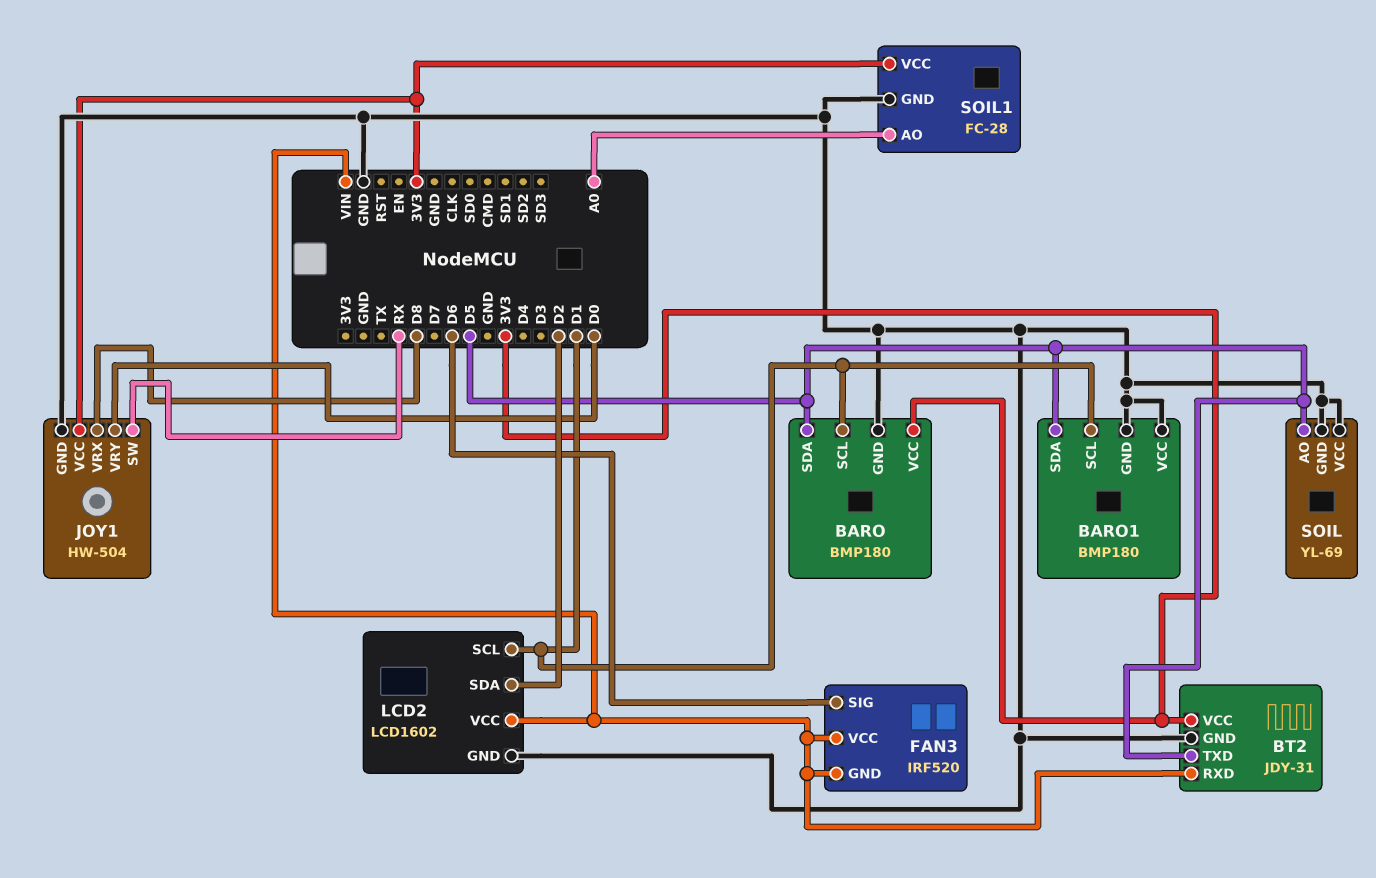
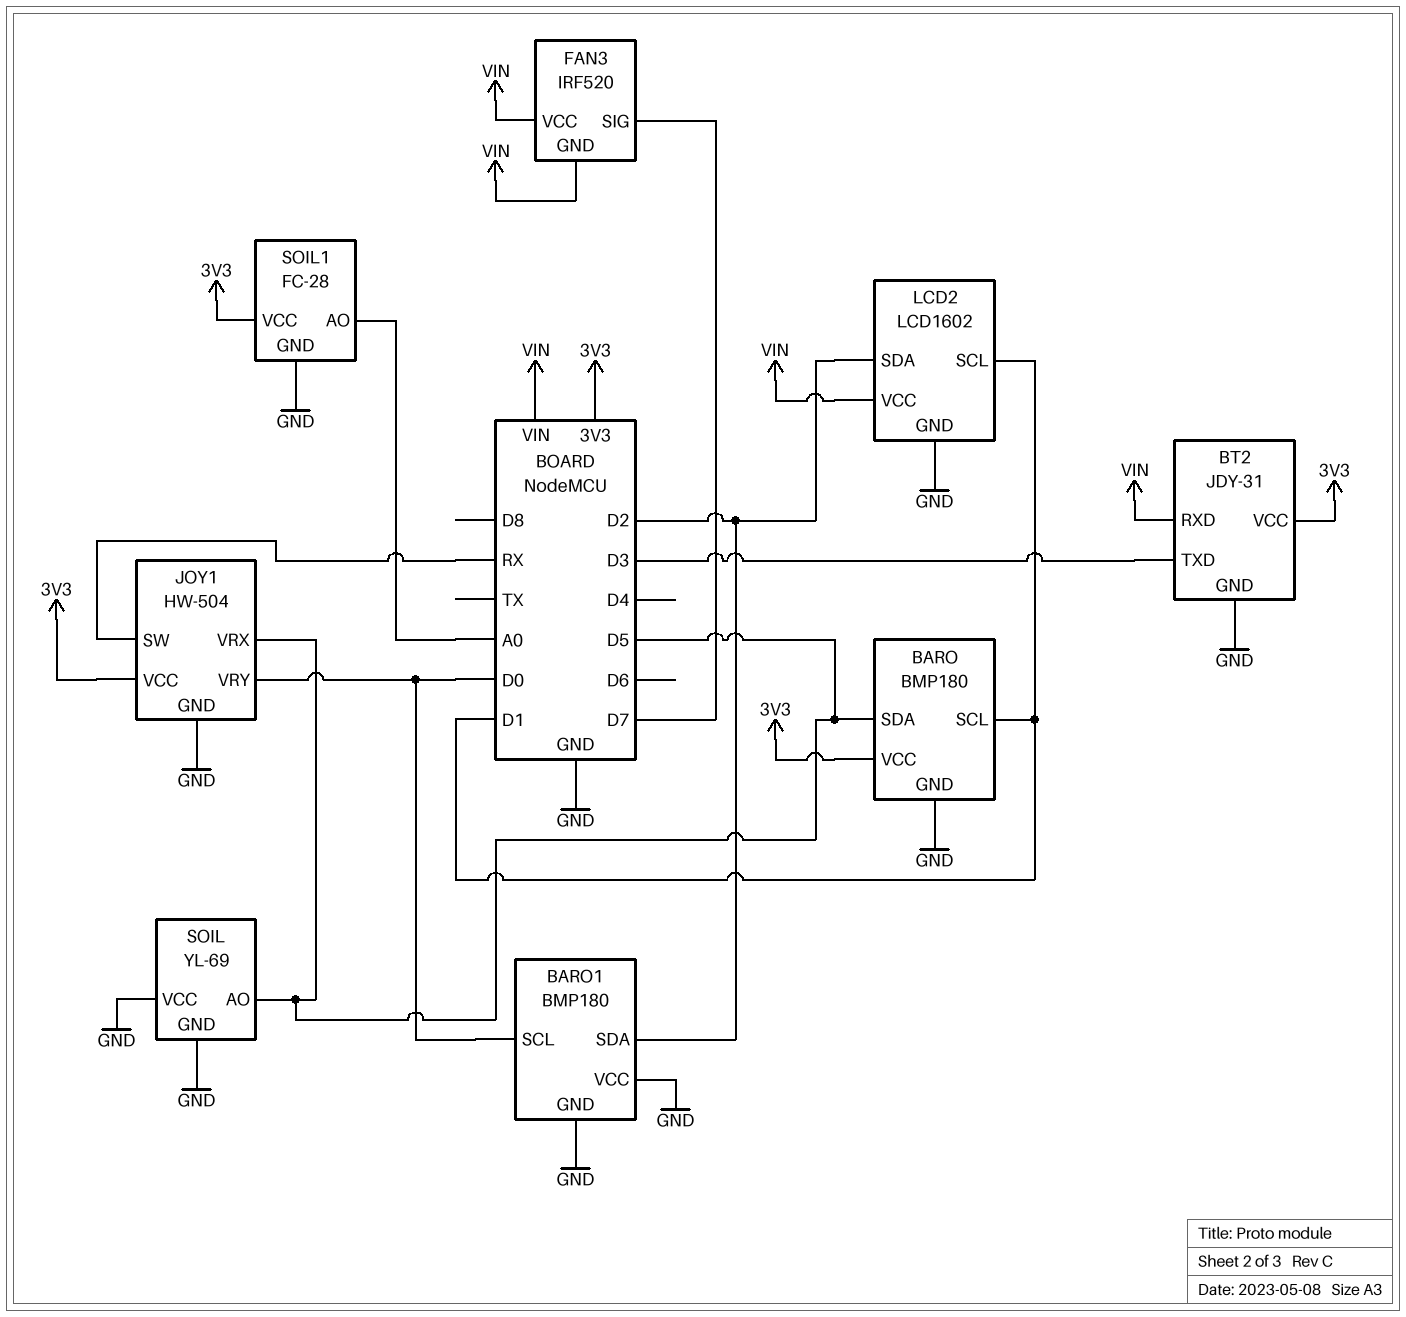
BARO1 pin SCL: D1 -> D0
BARO1 pin SDA: D5 -> D2
BT2 pin TXD: D5 -> D3
FAN3 pin SIG: D6 -> D7
JOY1 pin VRX: D8 -> D5

